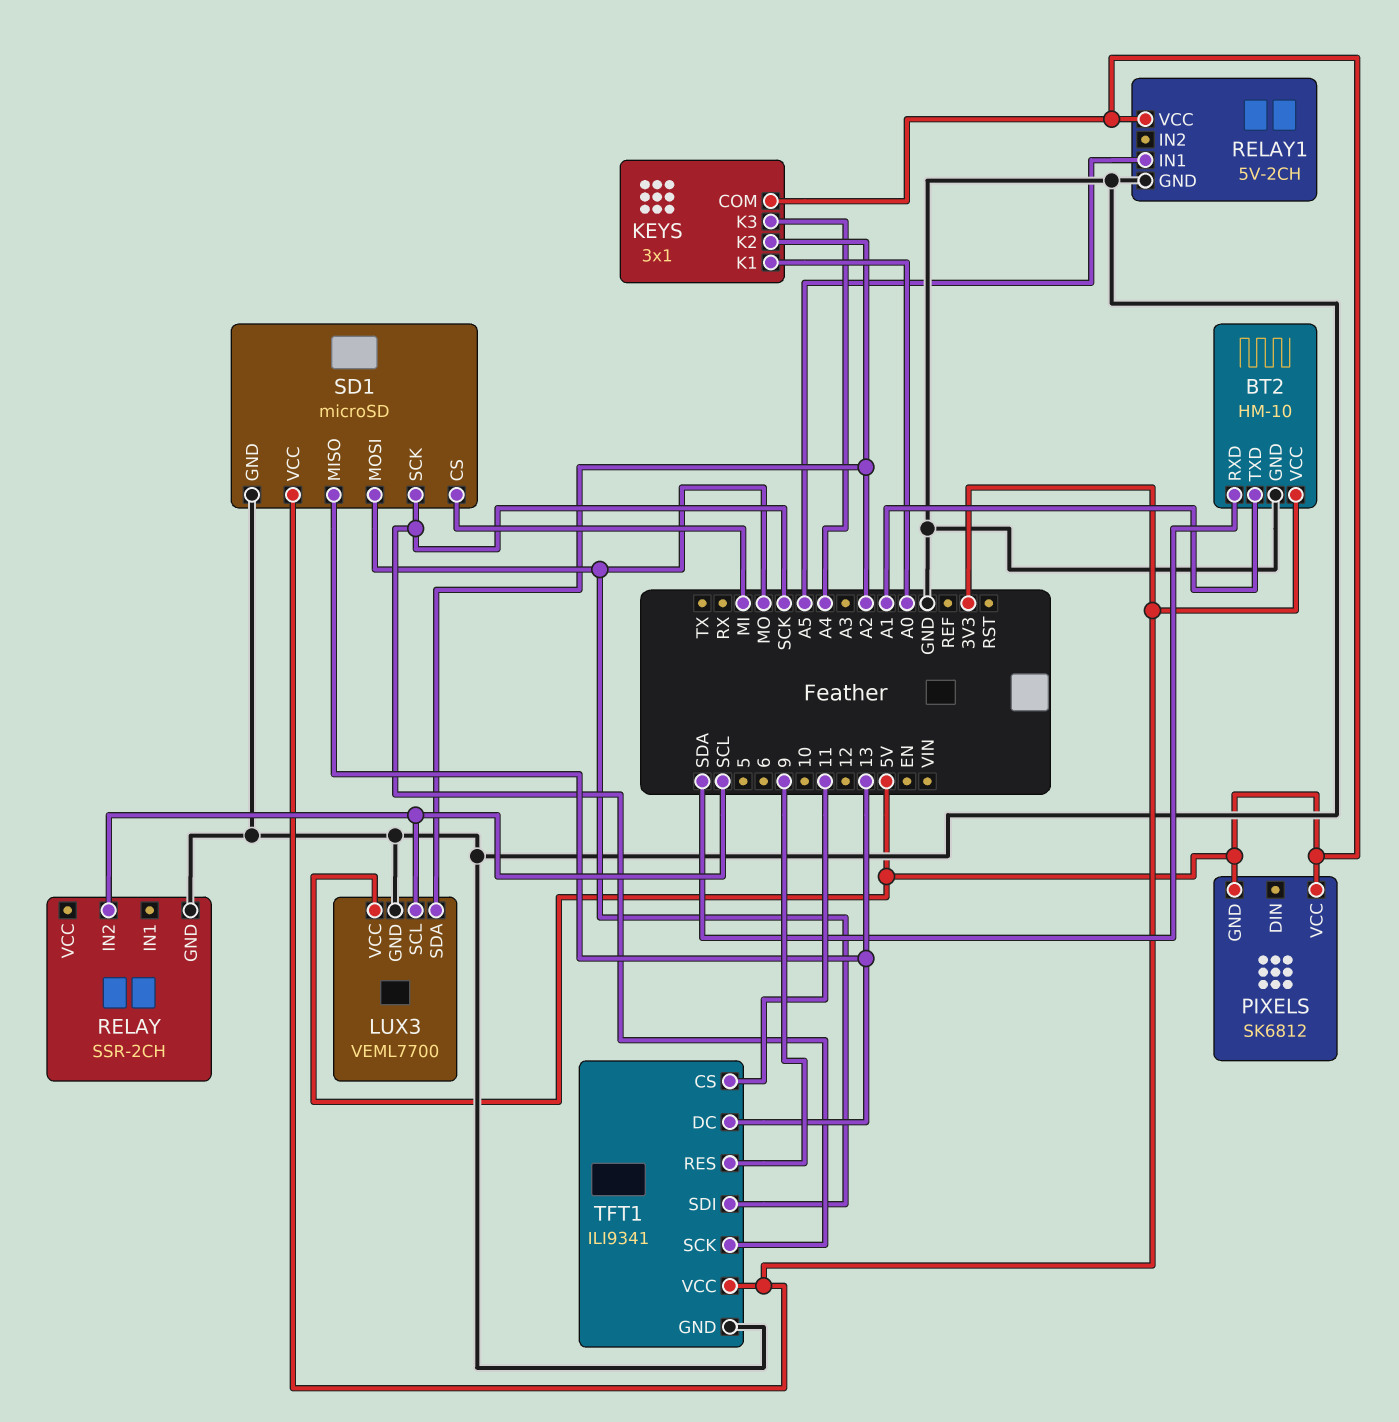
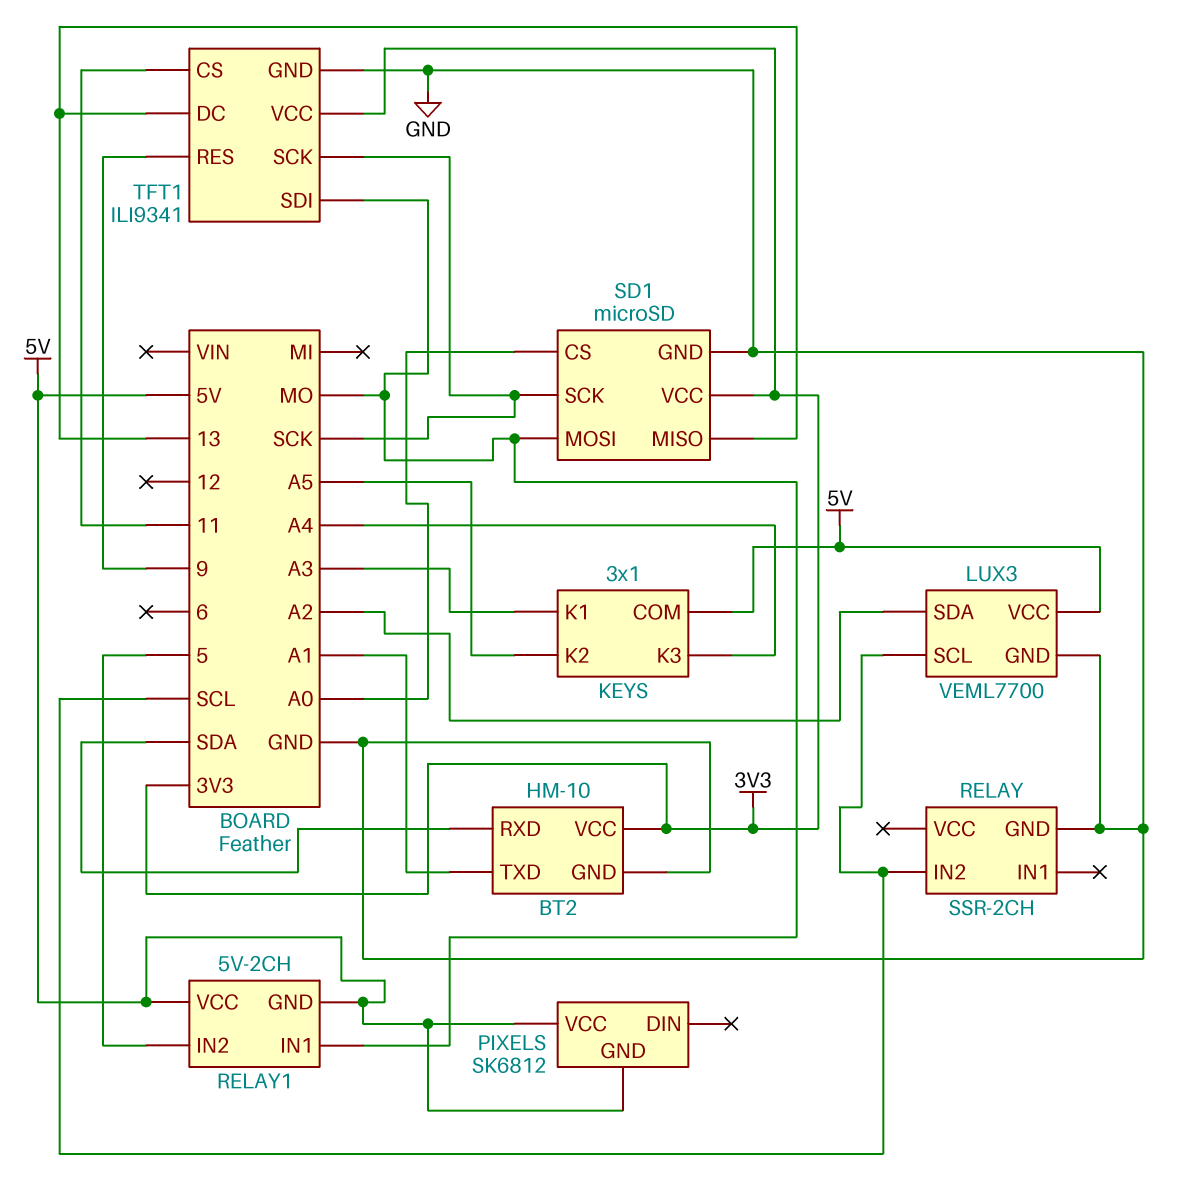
KEYS pin K1: A0 -> A3
KEYS pin K2: A2 -> A5
RELAY1 pin GND: GND -> 5V
RELAY1 pin IN1: A5 -> MO
RELAY1 pin IN2: none -> 5
SD1 pin CS: MI -> A0

